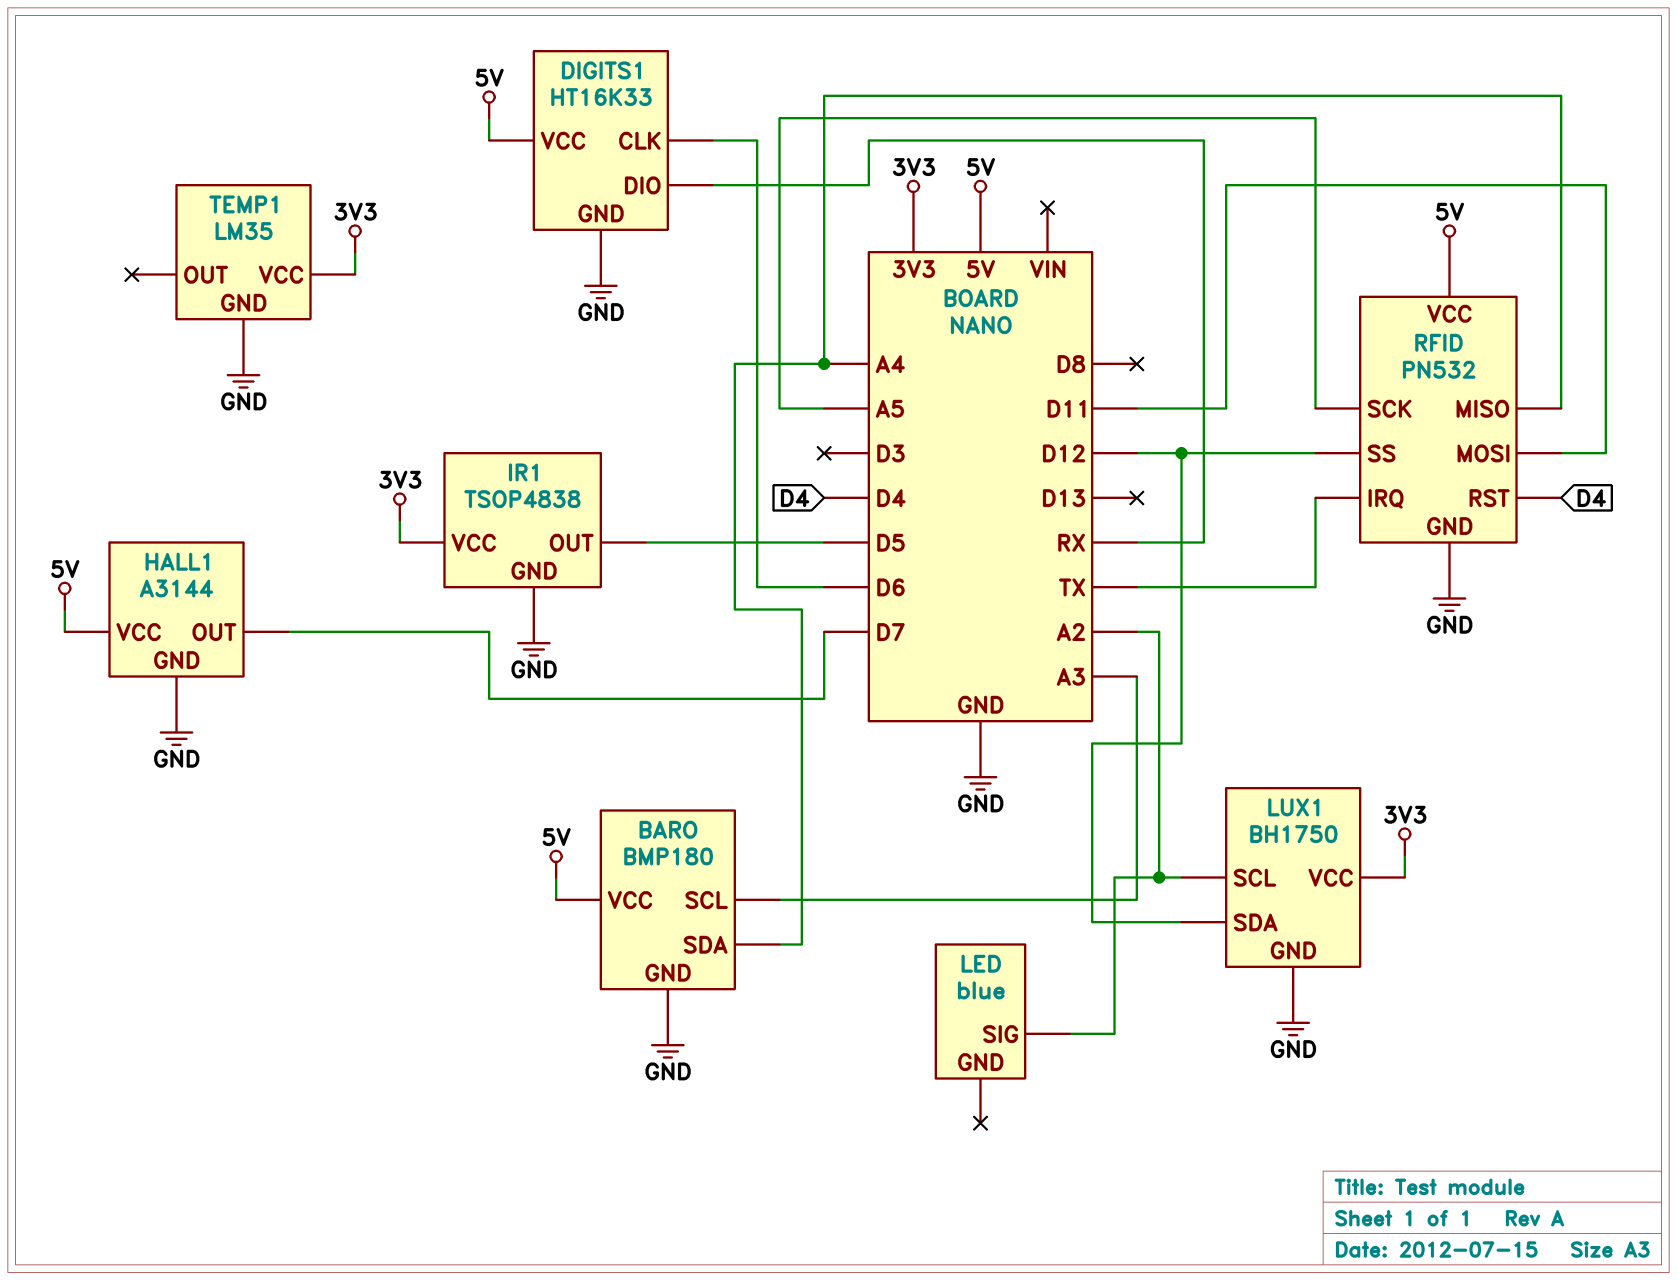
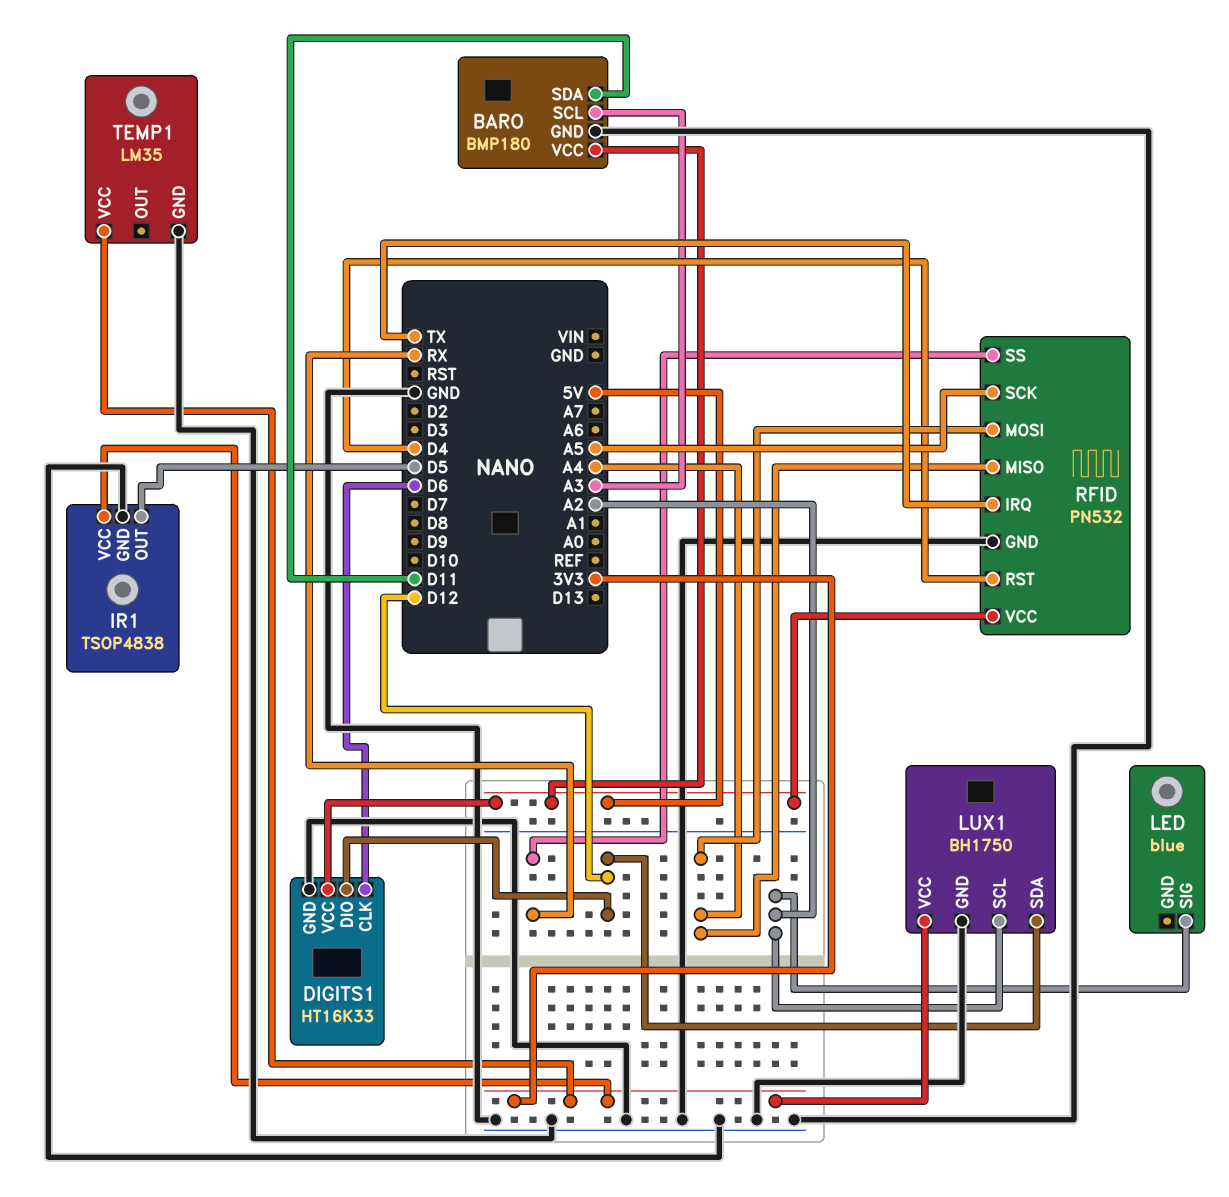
BARO pin SDA: A4 -> D11
DIGITS1 pin DIO: RX -> D12
HALL1: A3144 -> none
HALL1 pin GND: GND -> none
HALL1 pin OUT: D7 -> none
HALL1 pin VCC: 5V -> none
RFID pin MOSI: D11 -> A4
RFID pin SS: D12 -> RX

